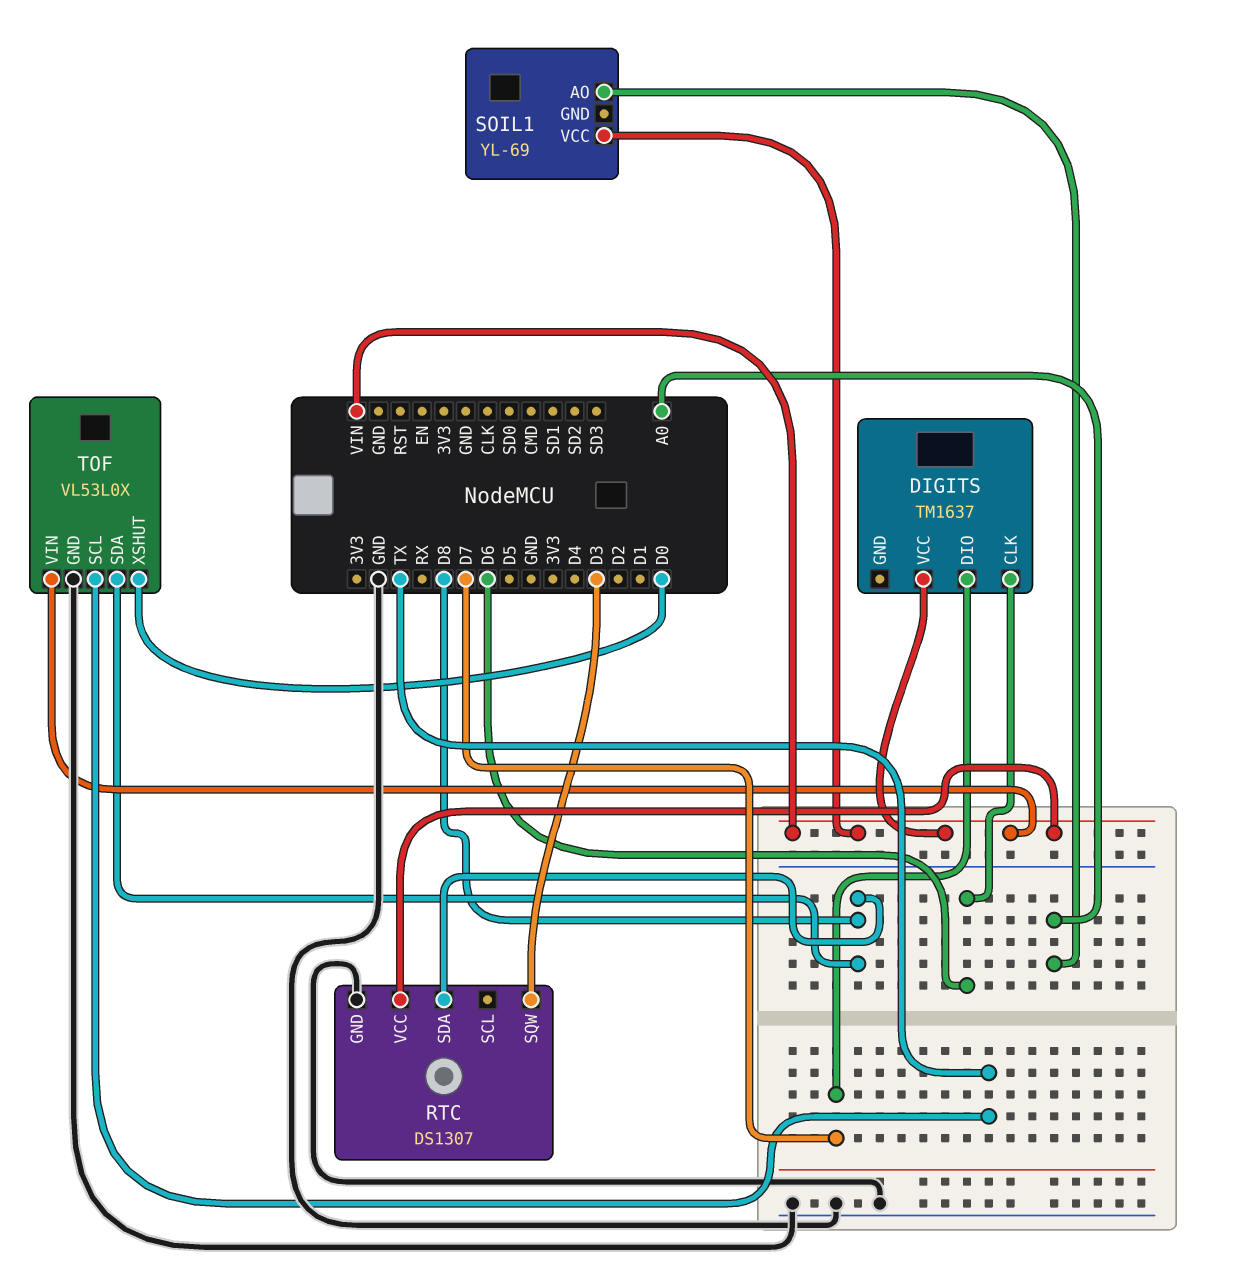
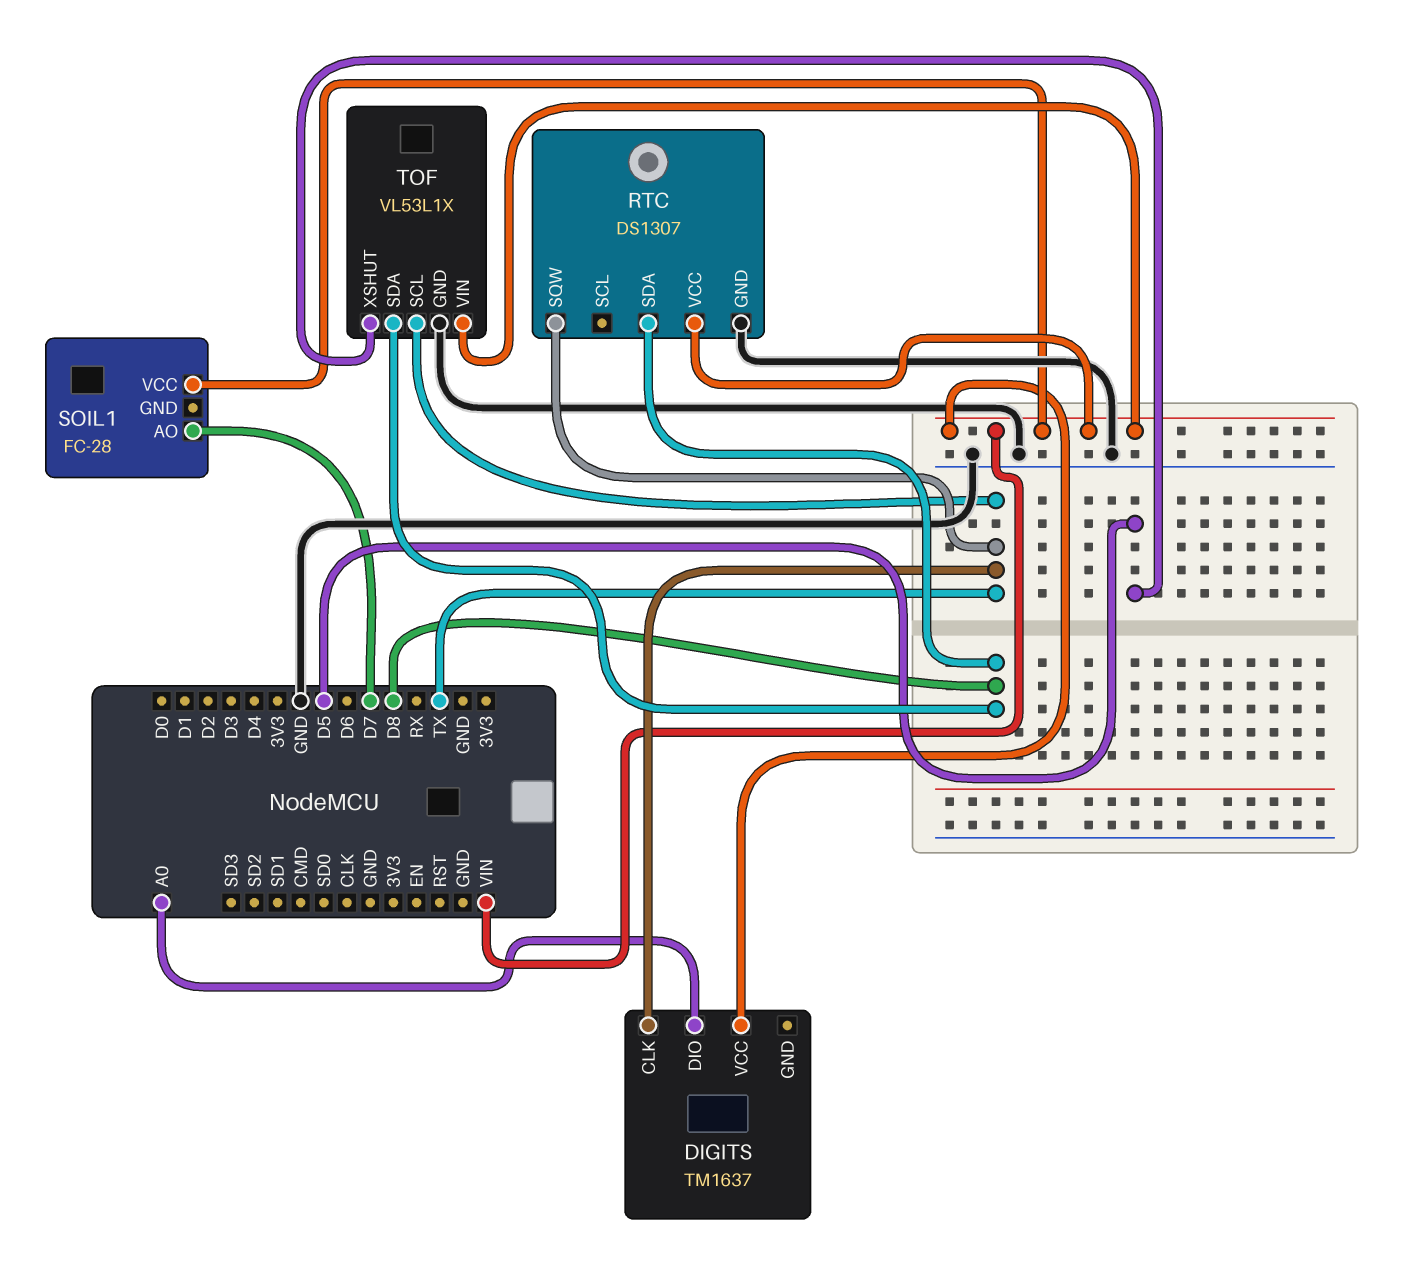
DIGITS pin CLK: D6 -> TX
DIGITS pin DIO: D7 -> A0
RTC pin SQW: D3 -> TX
SOIL1: YL-69 -> FC-28
SOIL1 pin AO: A0 -> D7
TOF: VL53L0X -> VL53L1X
TOF pin XSHUT: D0 -> D5

